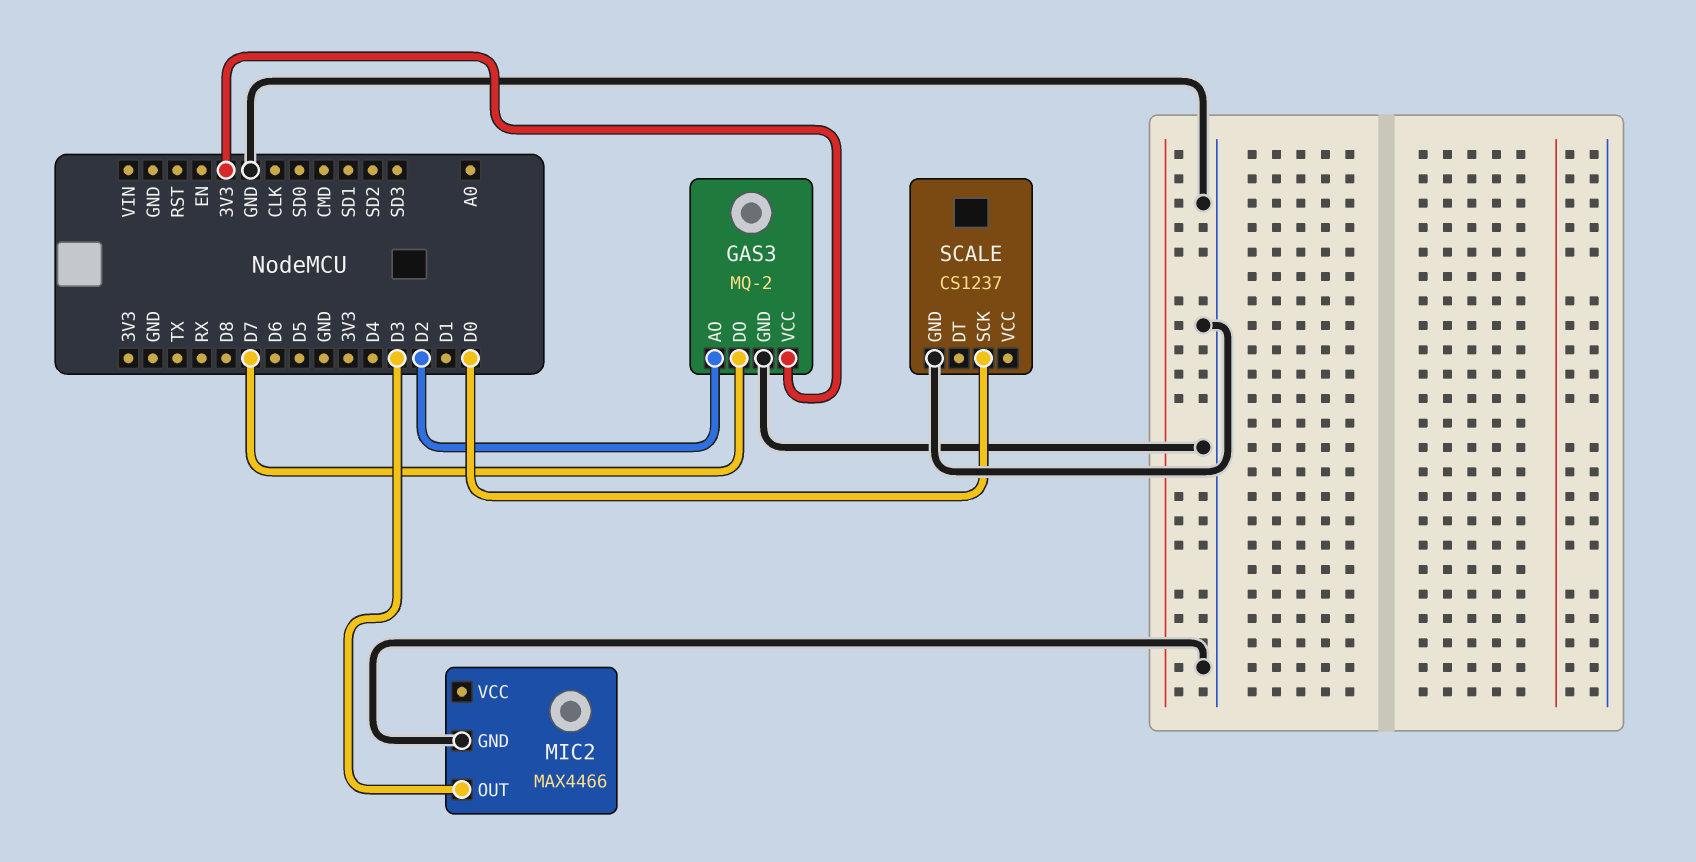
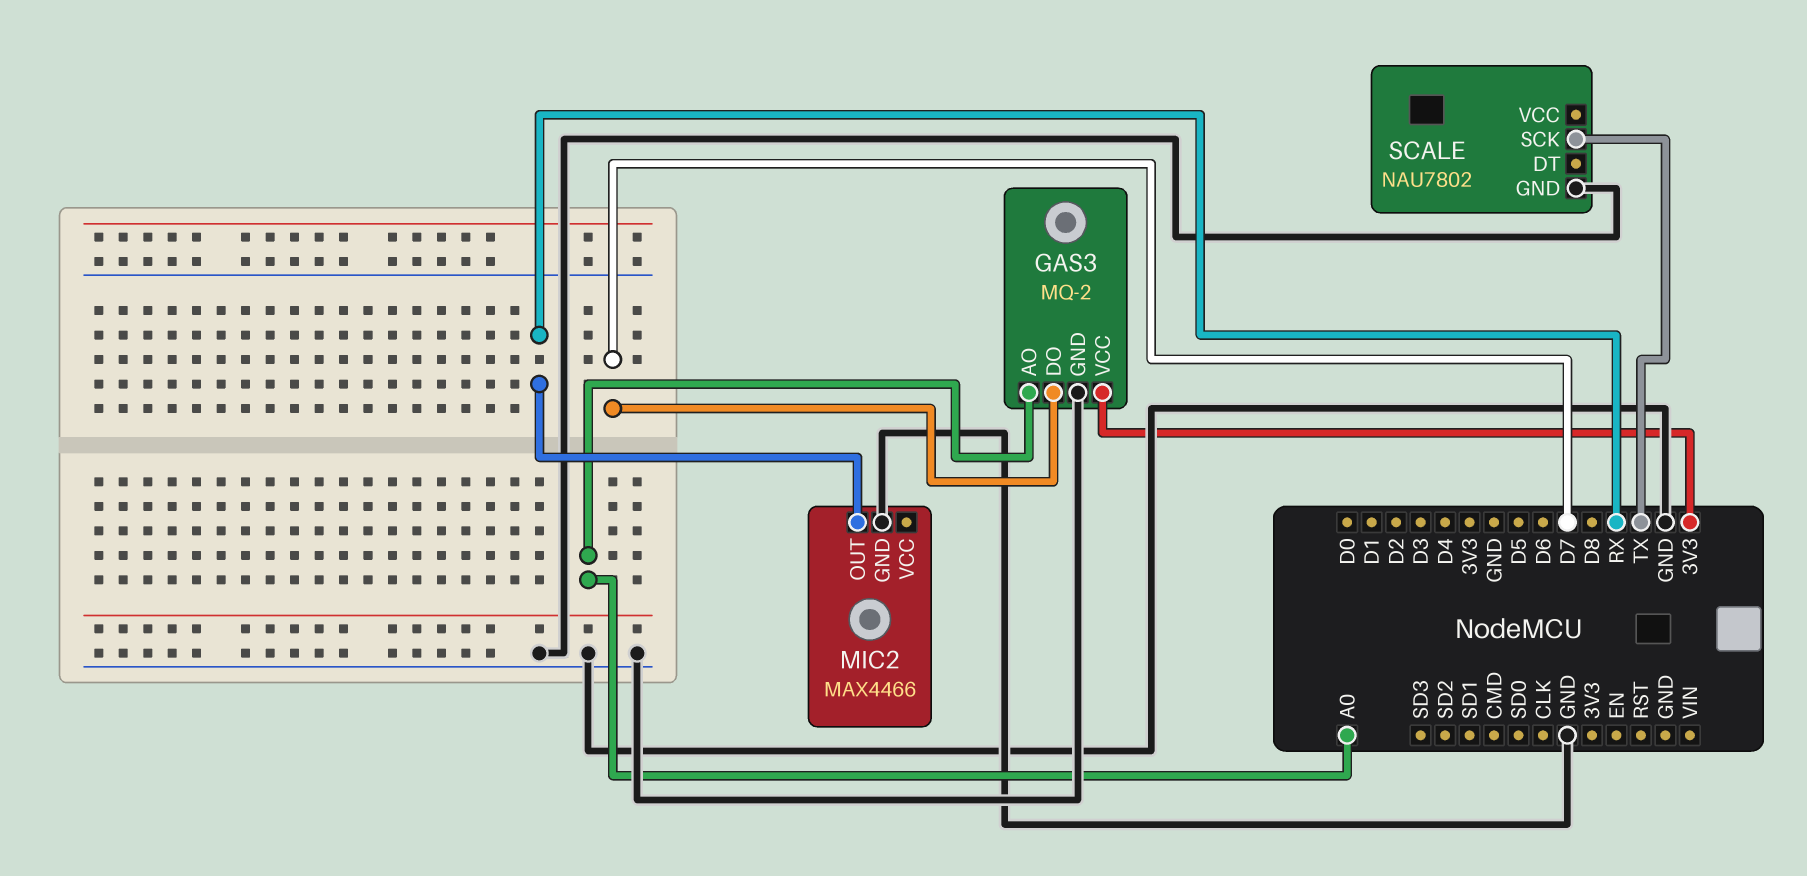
GAS3 pin AO: D2 -> A0
MIC2 pin OUT: D3 -> RX
SCALE: CS1237 -> NAU7802
SCALE pin SCK: D0 -> TX

